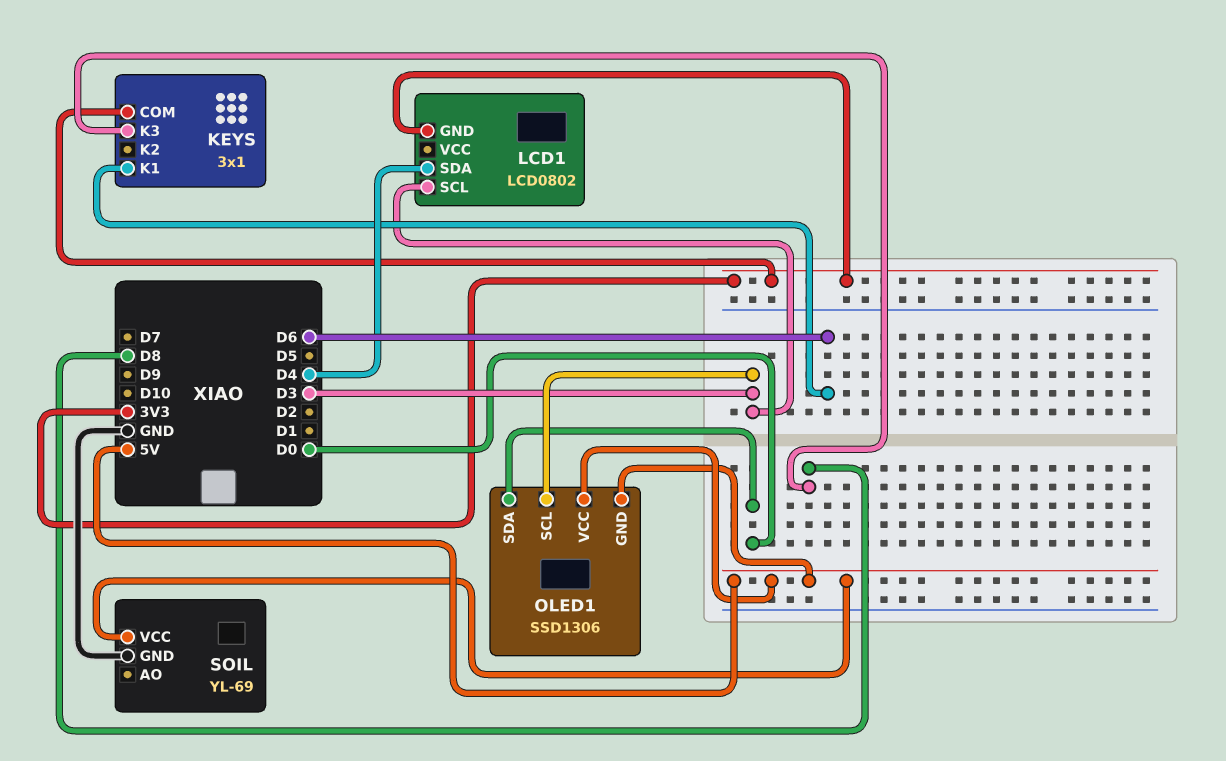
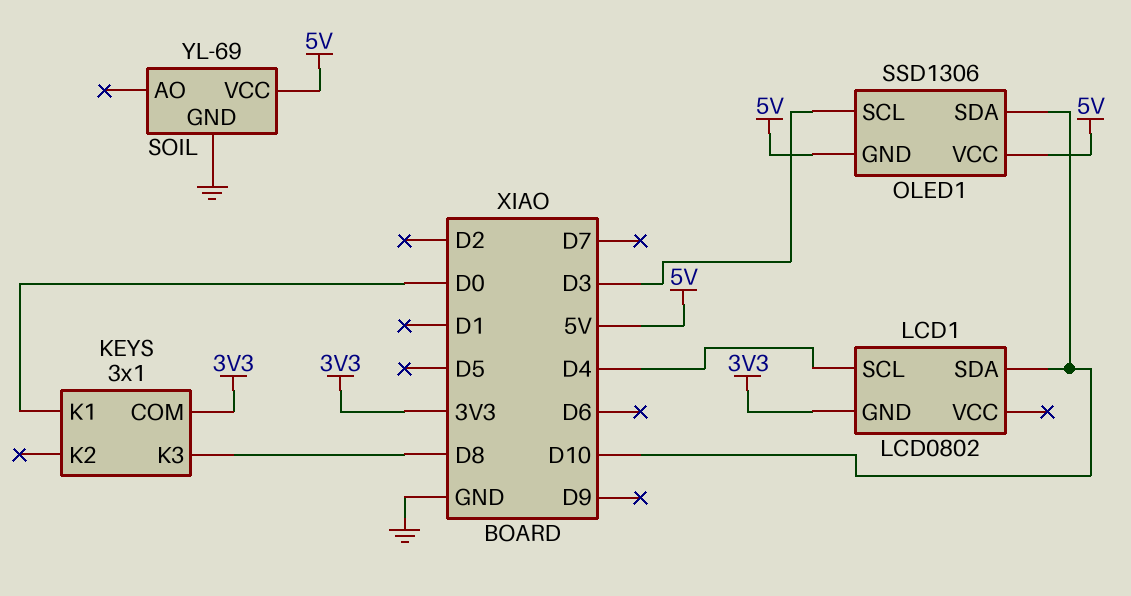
KEYS pin K1: D6 -> D0
LCD1 pin SCL: D3 -> D4
LCD1 pin SDA: D4 -> D10
OLED1 pin SDA: D0 -> D10

